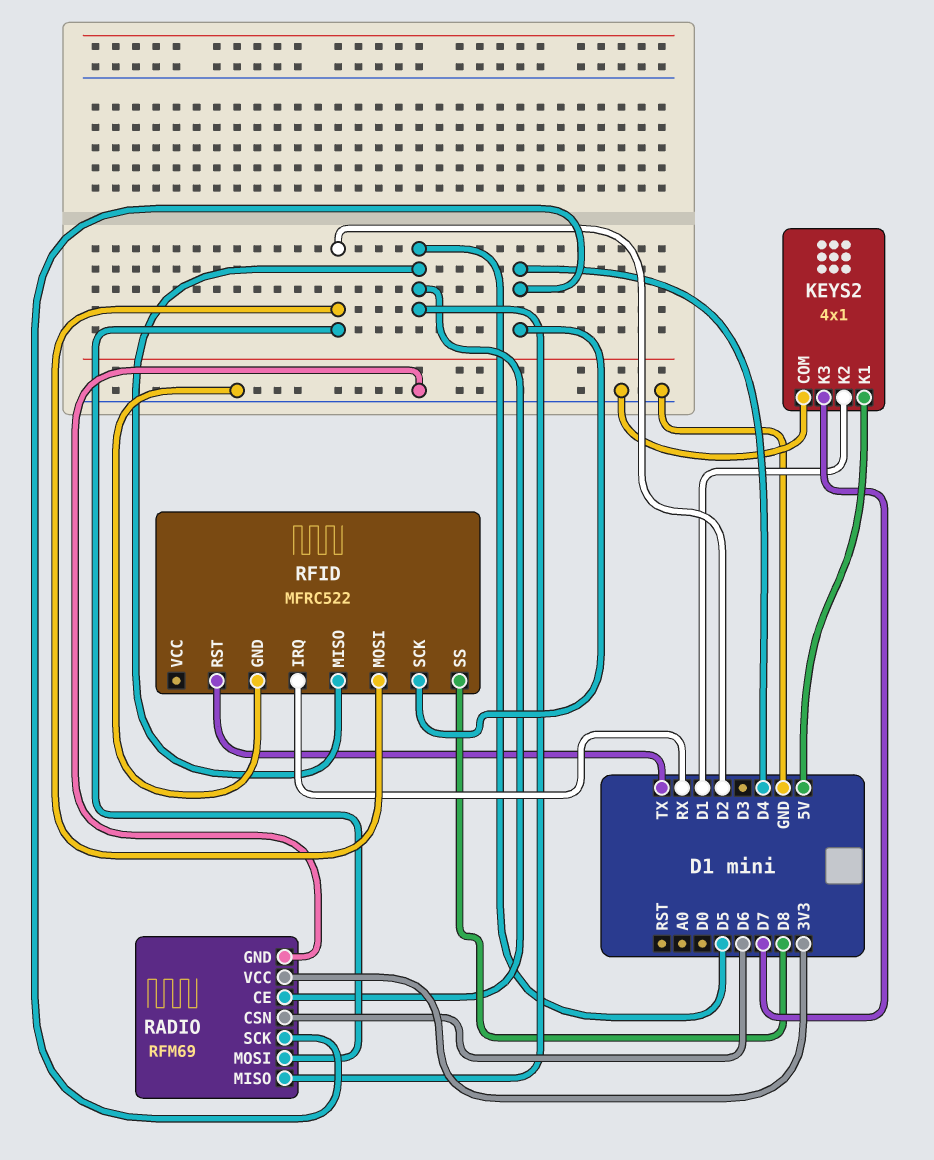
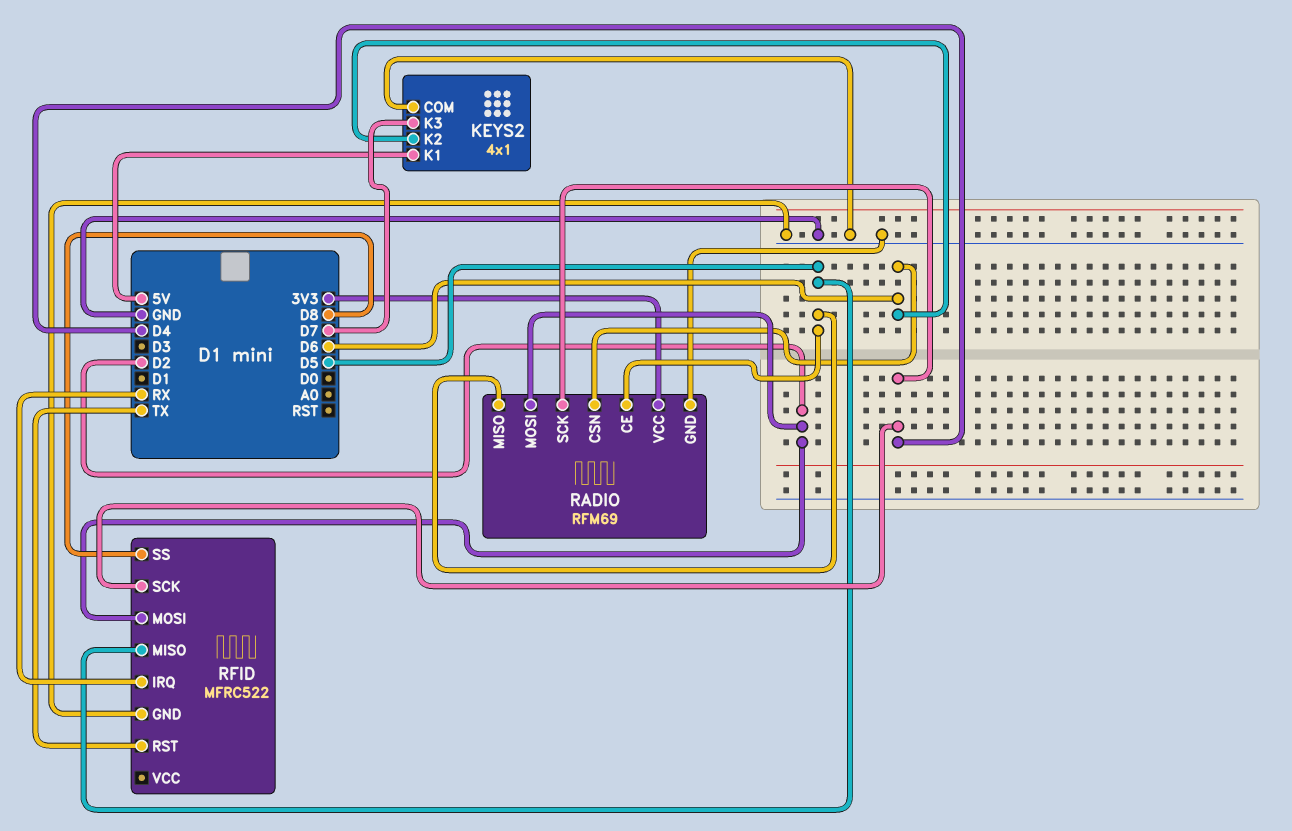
KEYS2 pin K2: D1 -> D6

